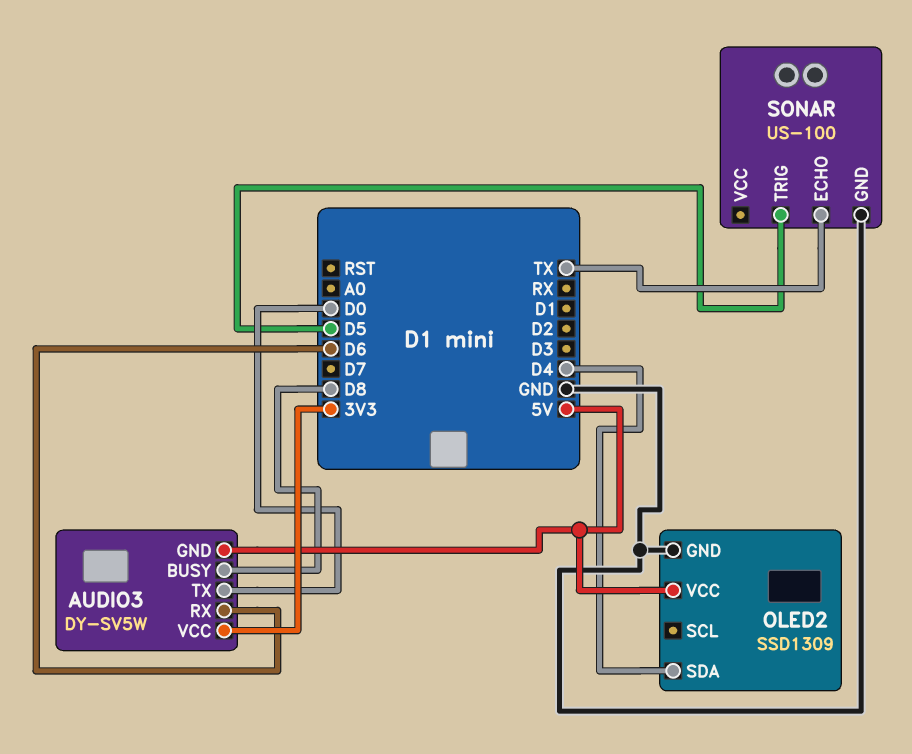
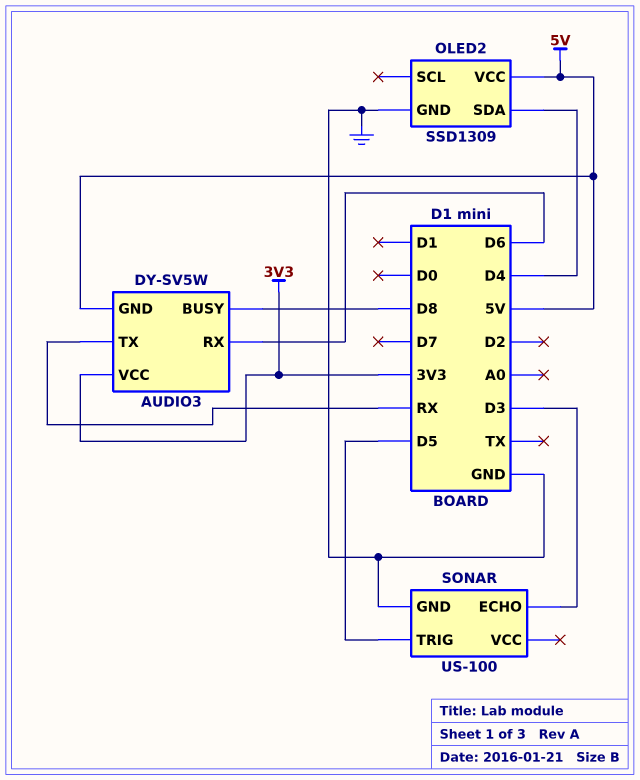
AUDIO3 pin TX: D0 -> RX
SONAR pin ECHO: TX -> D3

